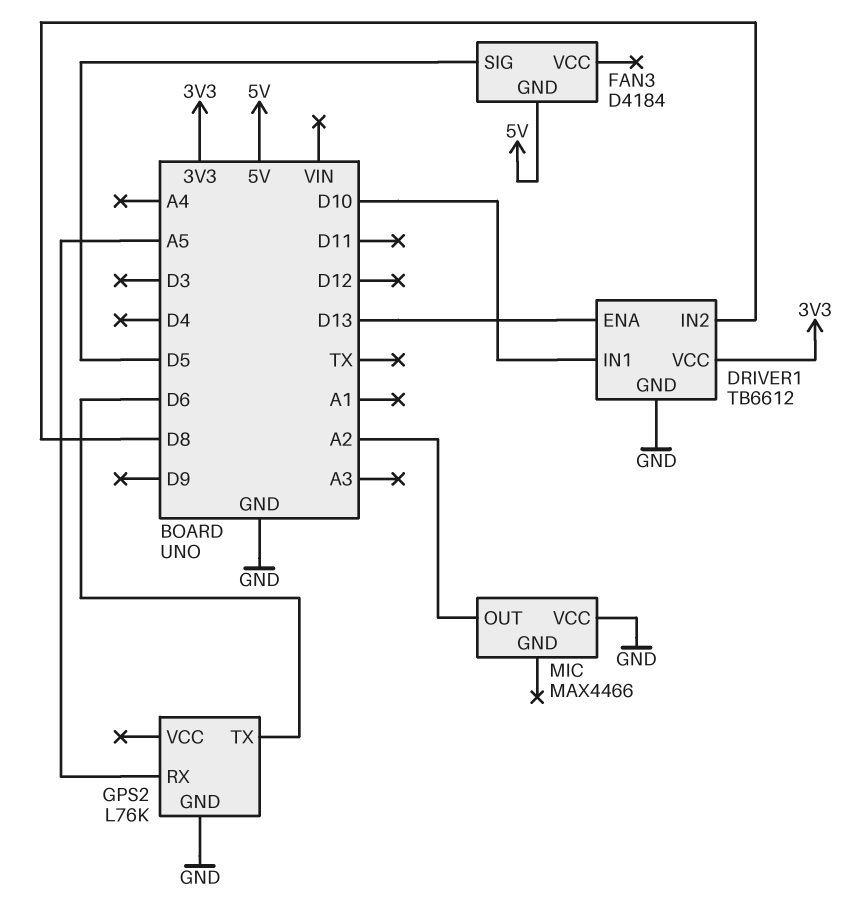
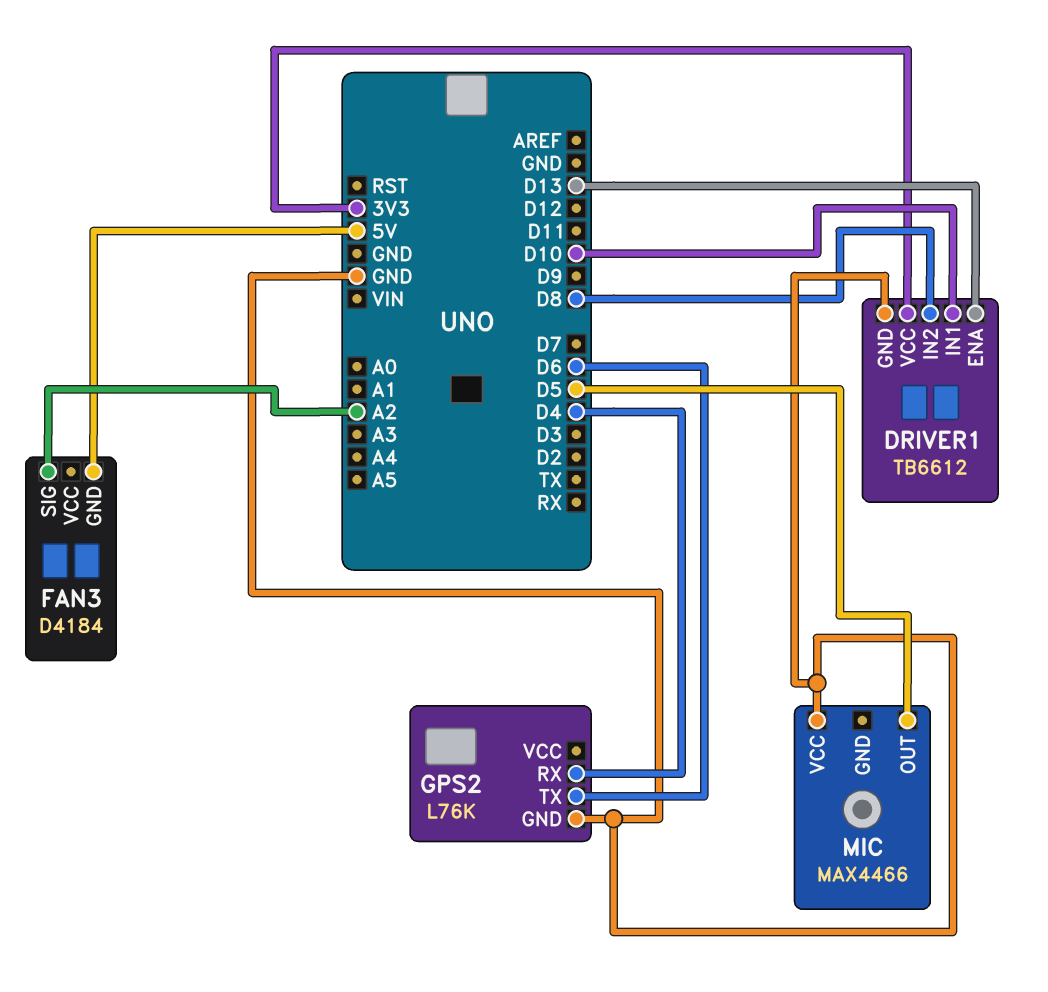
FAN3 pin SIG: D5 -> A2
GPS2 pin RX: A5 -> D4
MIC pin OUT: A2 -> D5

